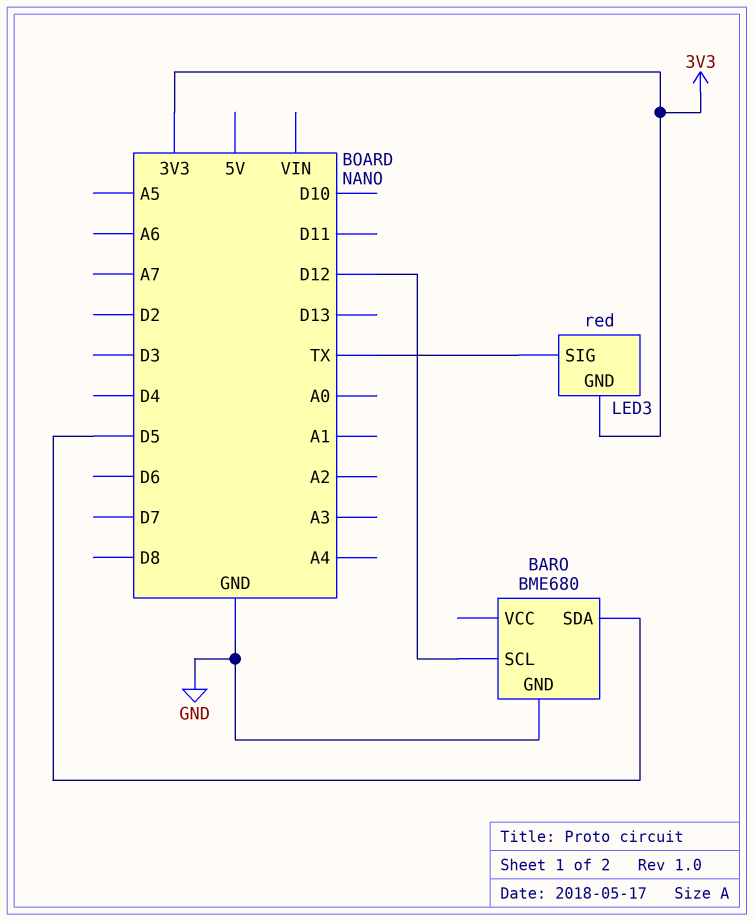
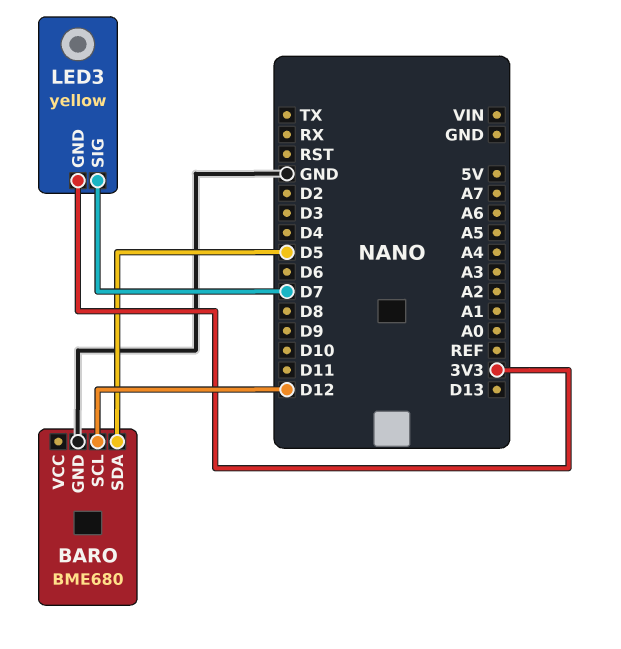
LED3: red -> yellow
LED3 pin SIG: TX -> D7

